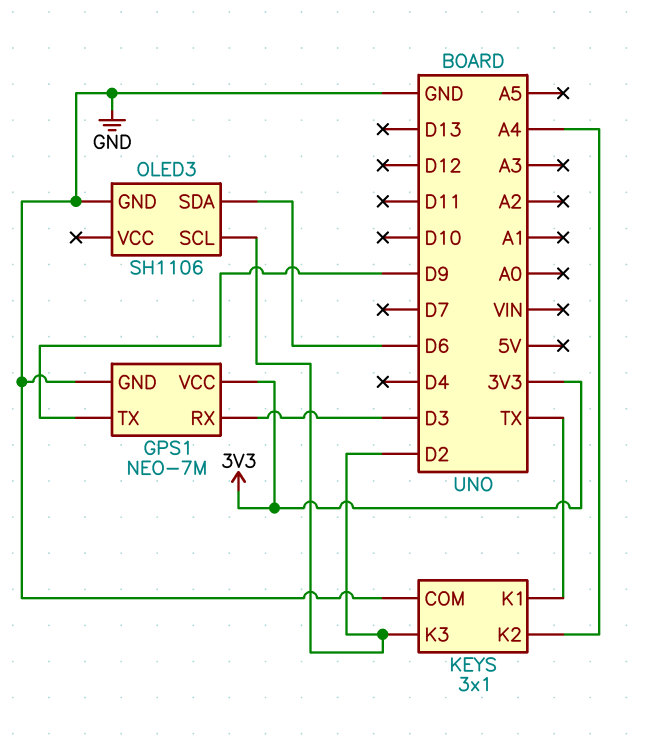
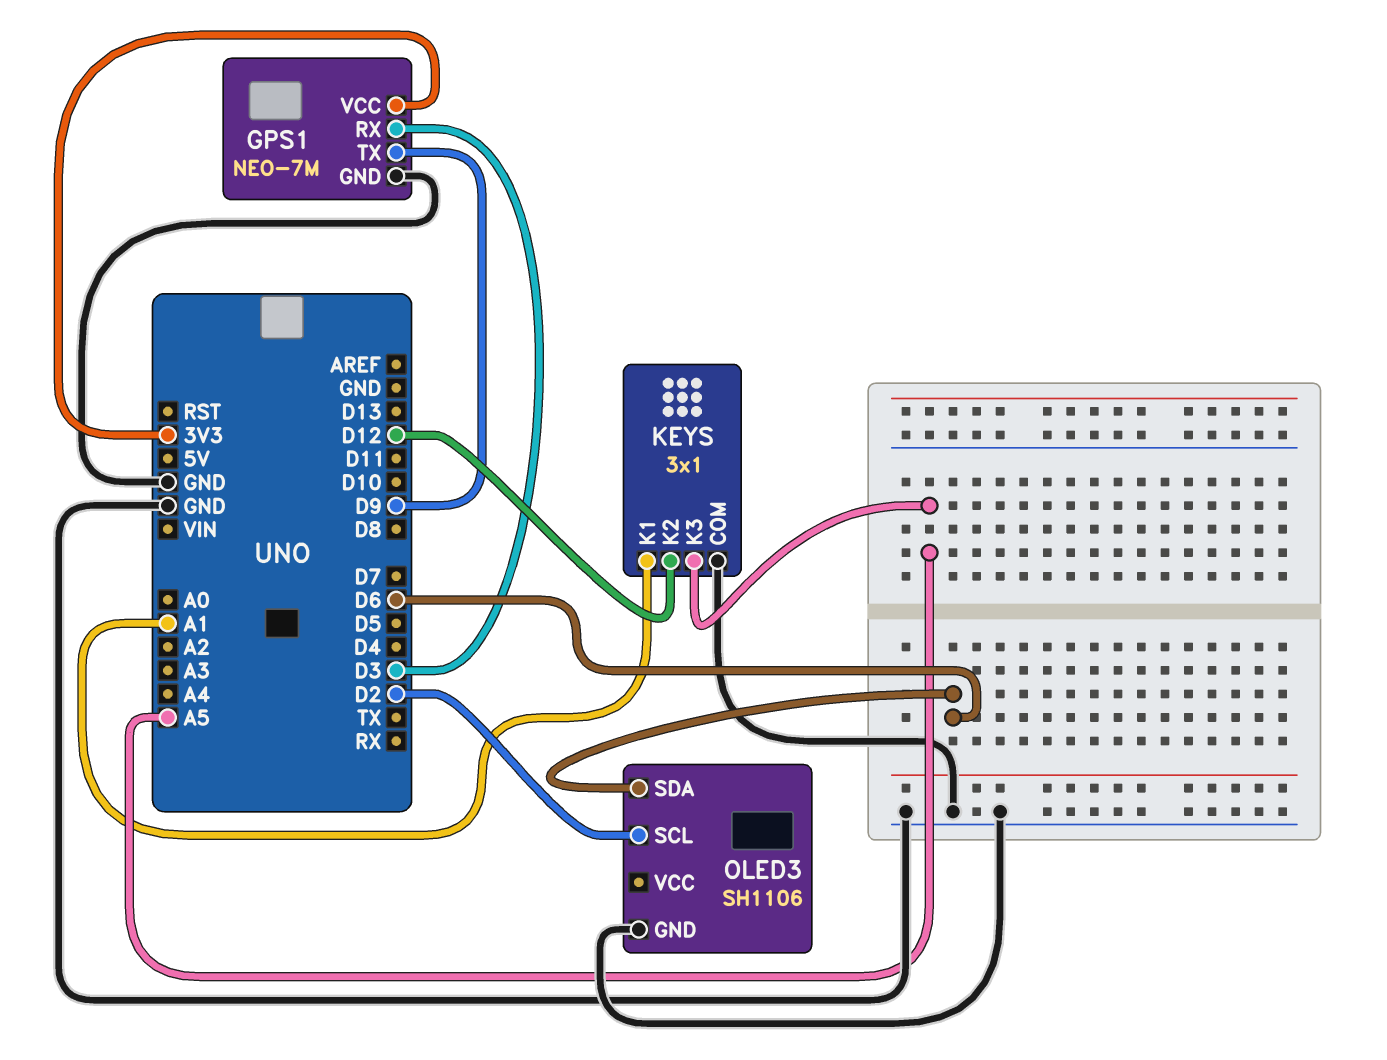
KEYS pin K1: TX -> A1
KEYS pin K2: A4 -> D12
KEYS pin K3: D2 -> A5

